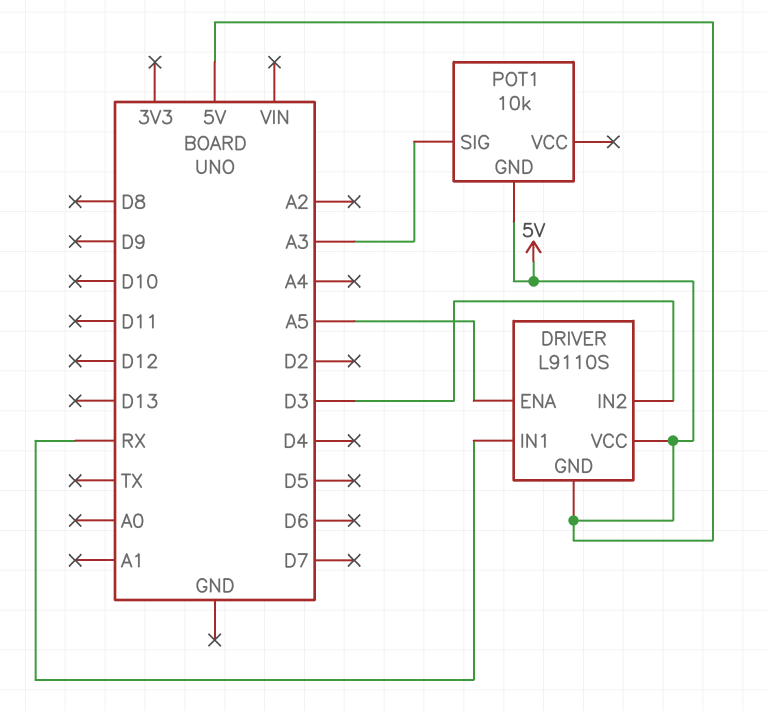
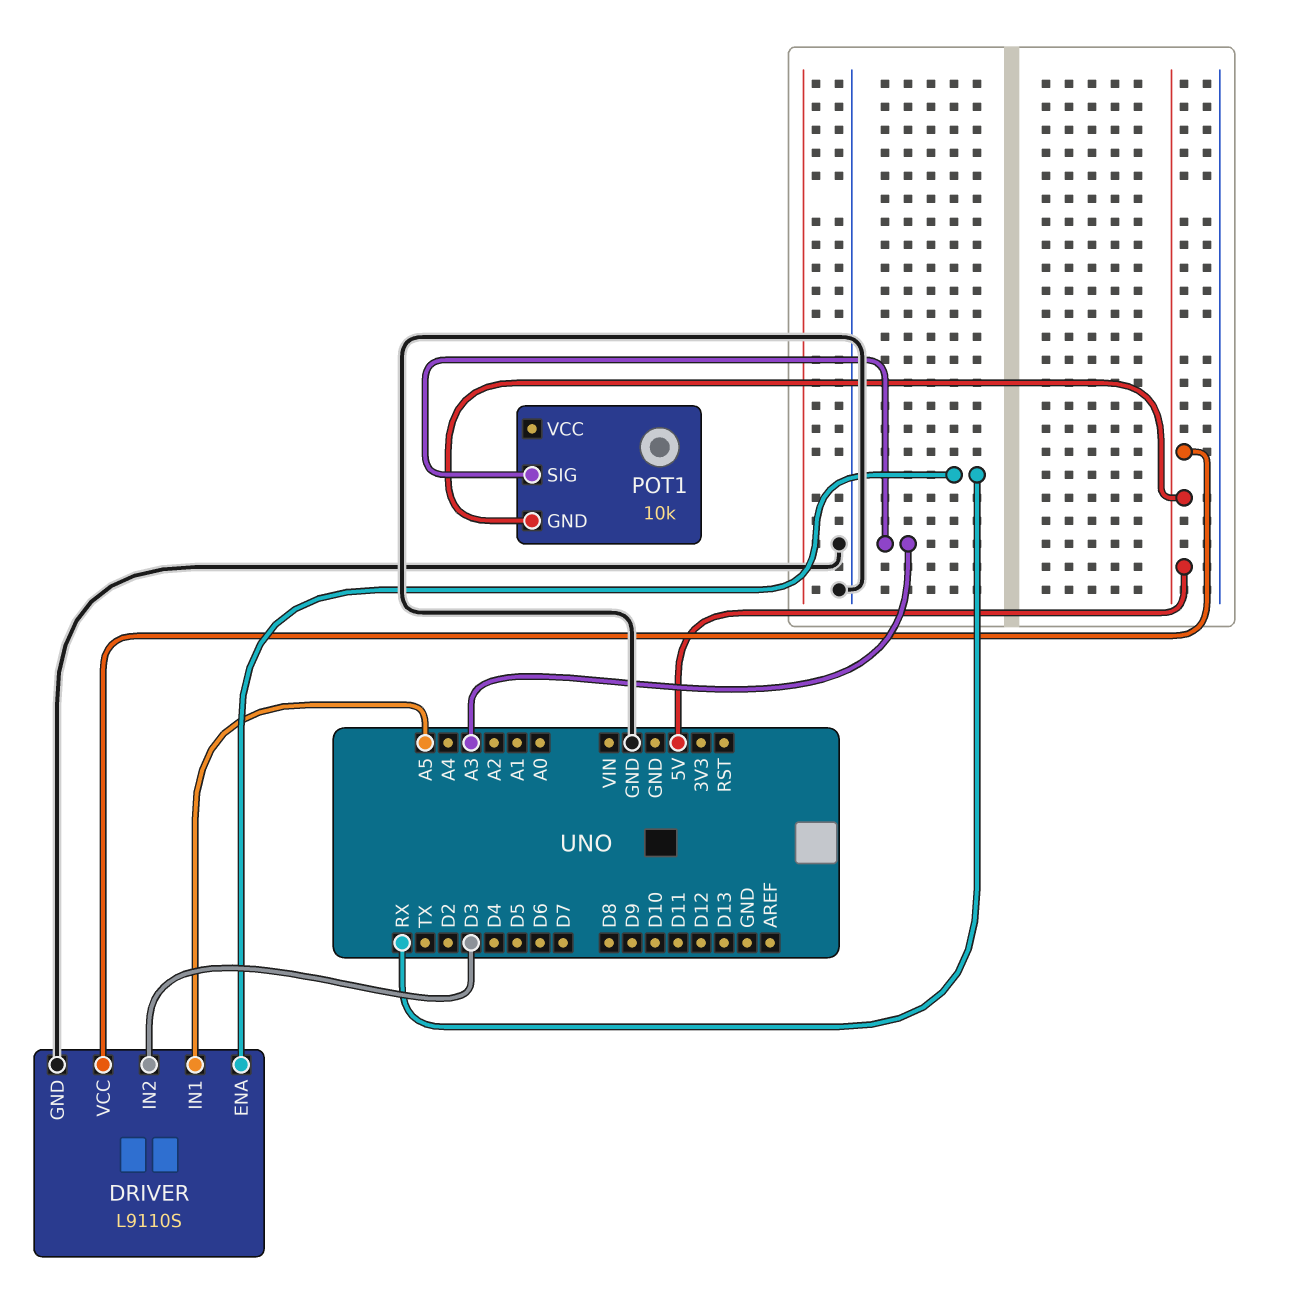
DRIVER pin ENA: A5 -> RX
DRIVER pin GND: 5V -> GND
DRIVER pin IN1: RX -> A5

